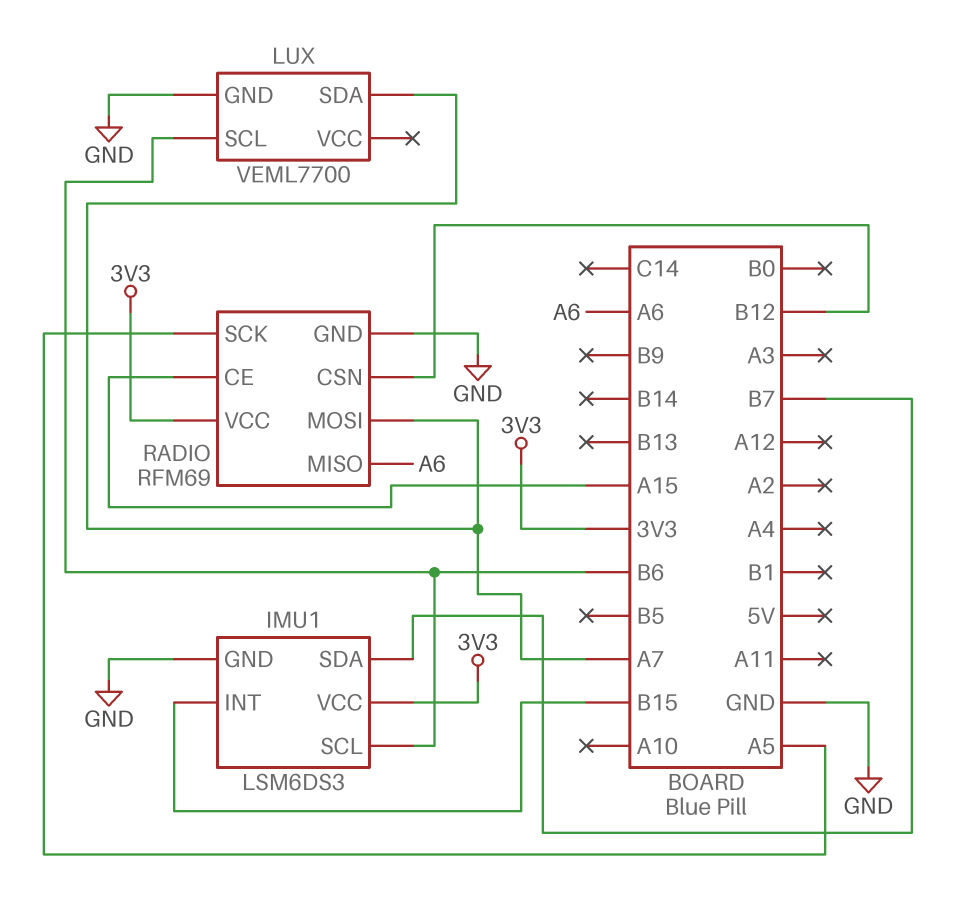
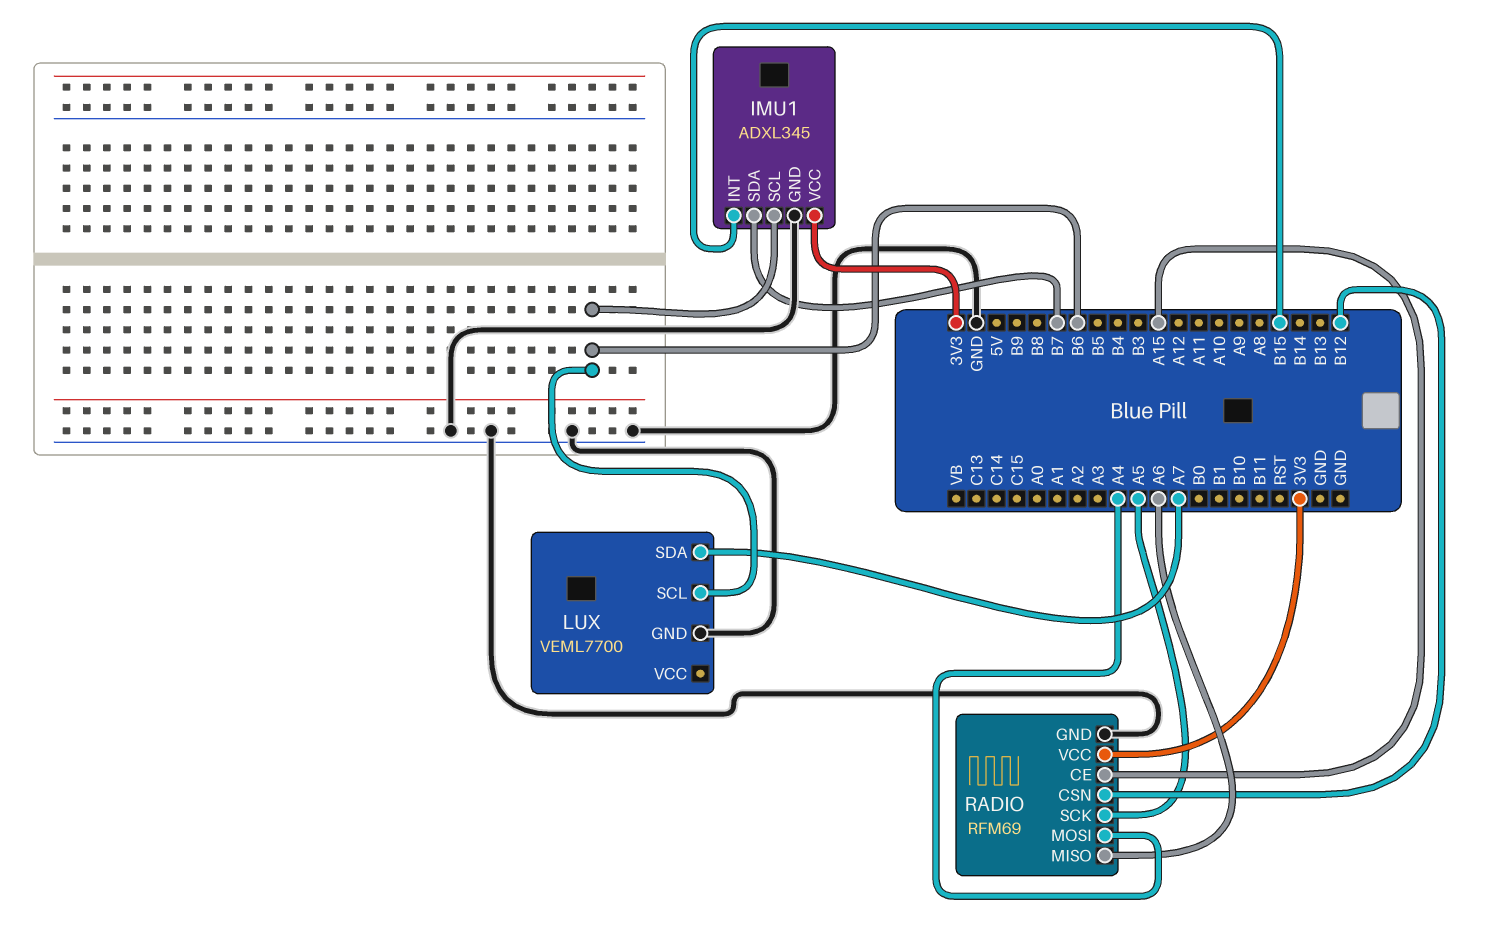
IMU1: LSM6DS3 -> ADXL345
RADIO pin MOSI: A7 -> A4

